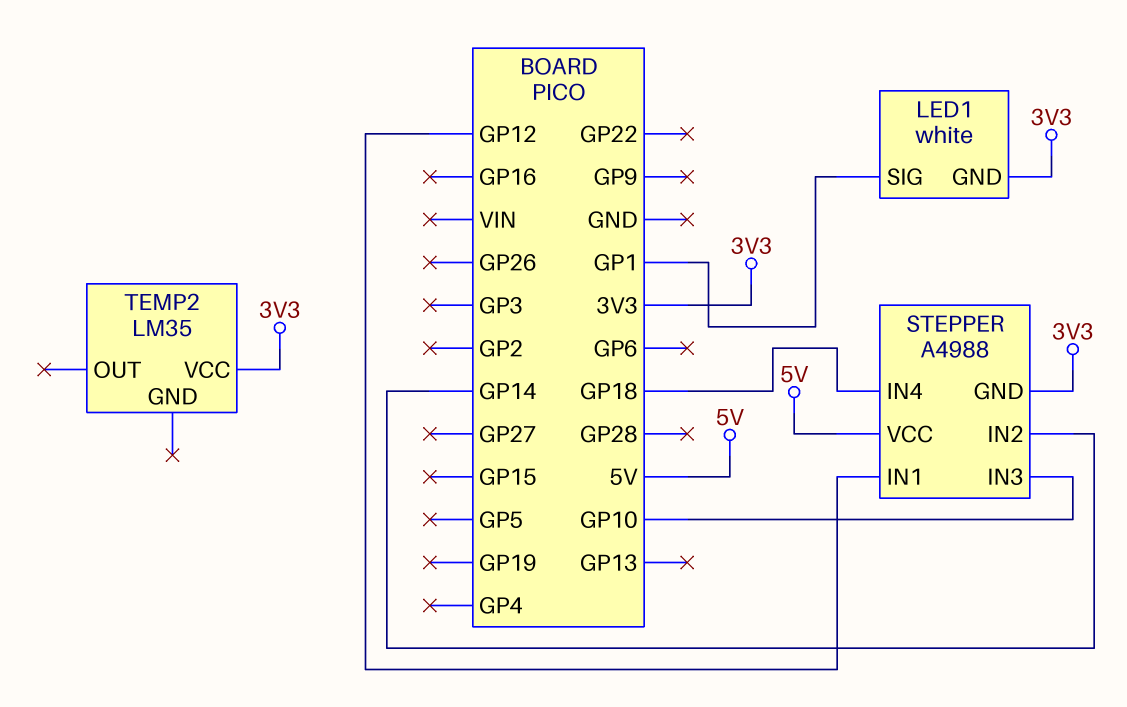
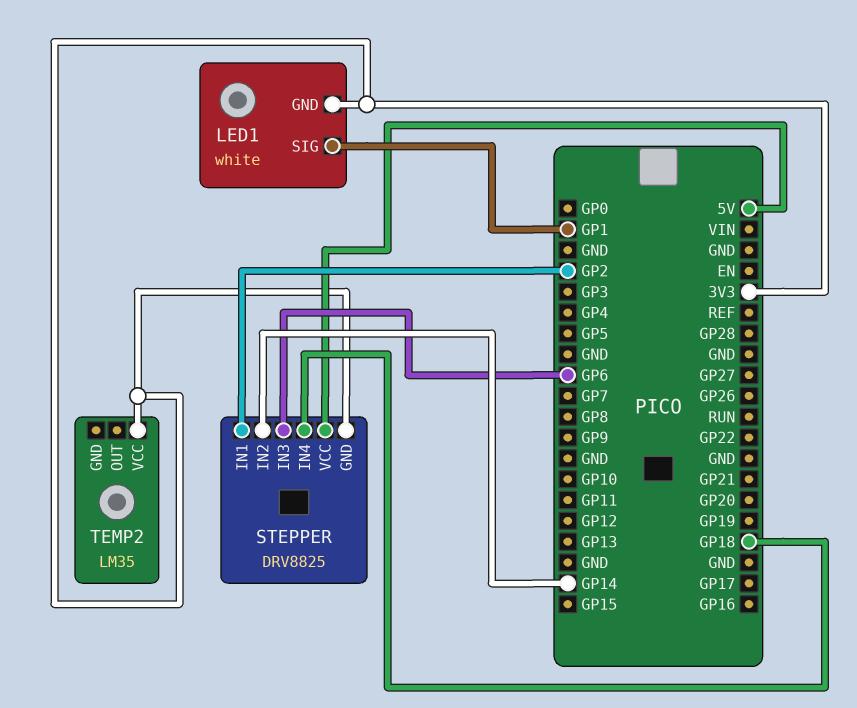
STEPPER: A4988 -> DRV8825
STEPPER pin IN1: GP12 -> GP2
STEPPER pin IN3: GP10 -> GP6

